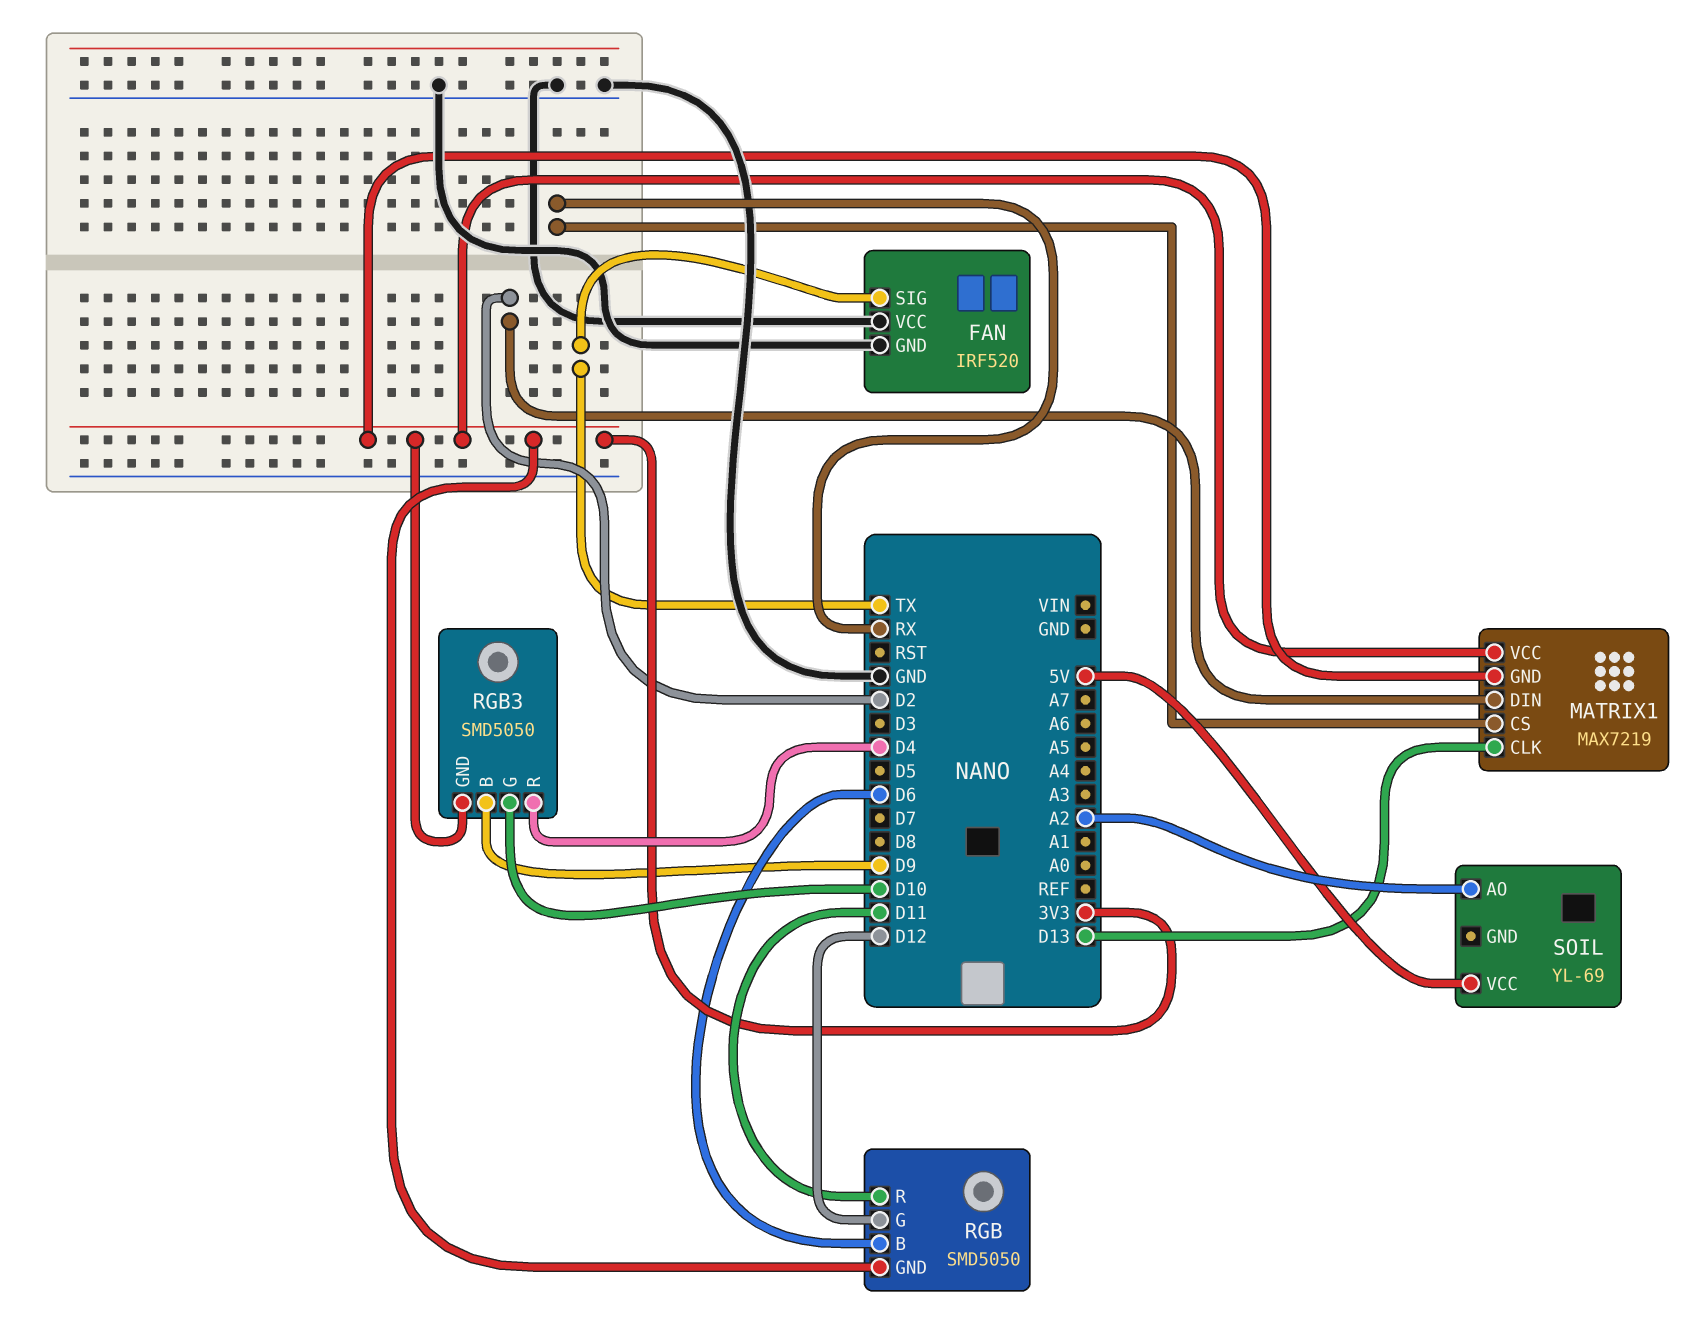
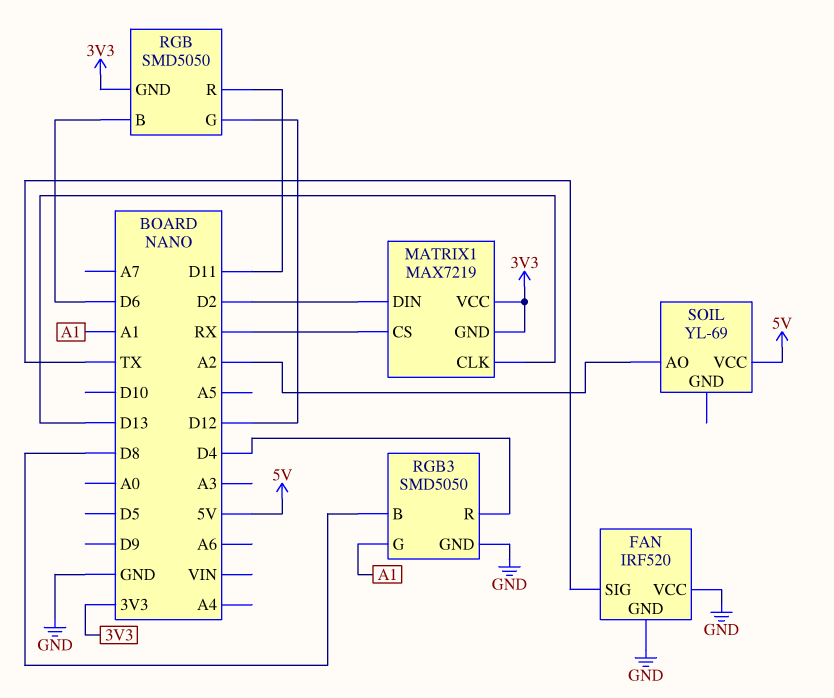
RGB3 pin B: D9 -> D8
RGB3 pin G: D10 -> A1
RGB3 pin GND: 3V3 -> GND

